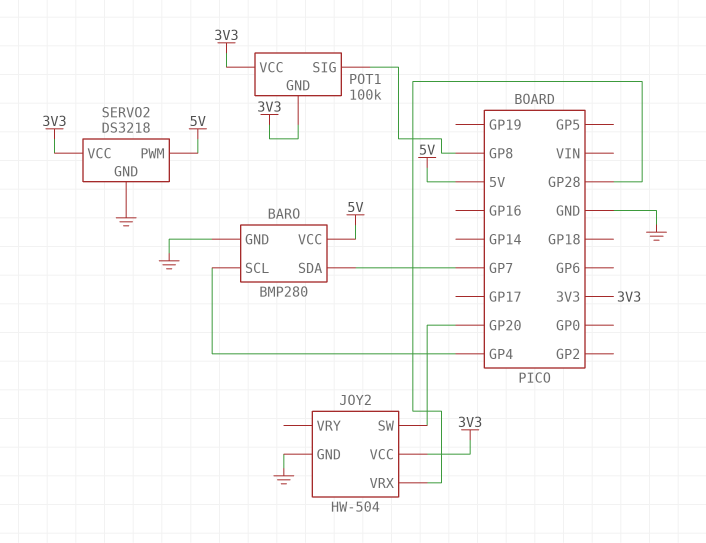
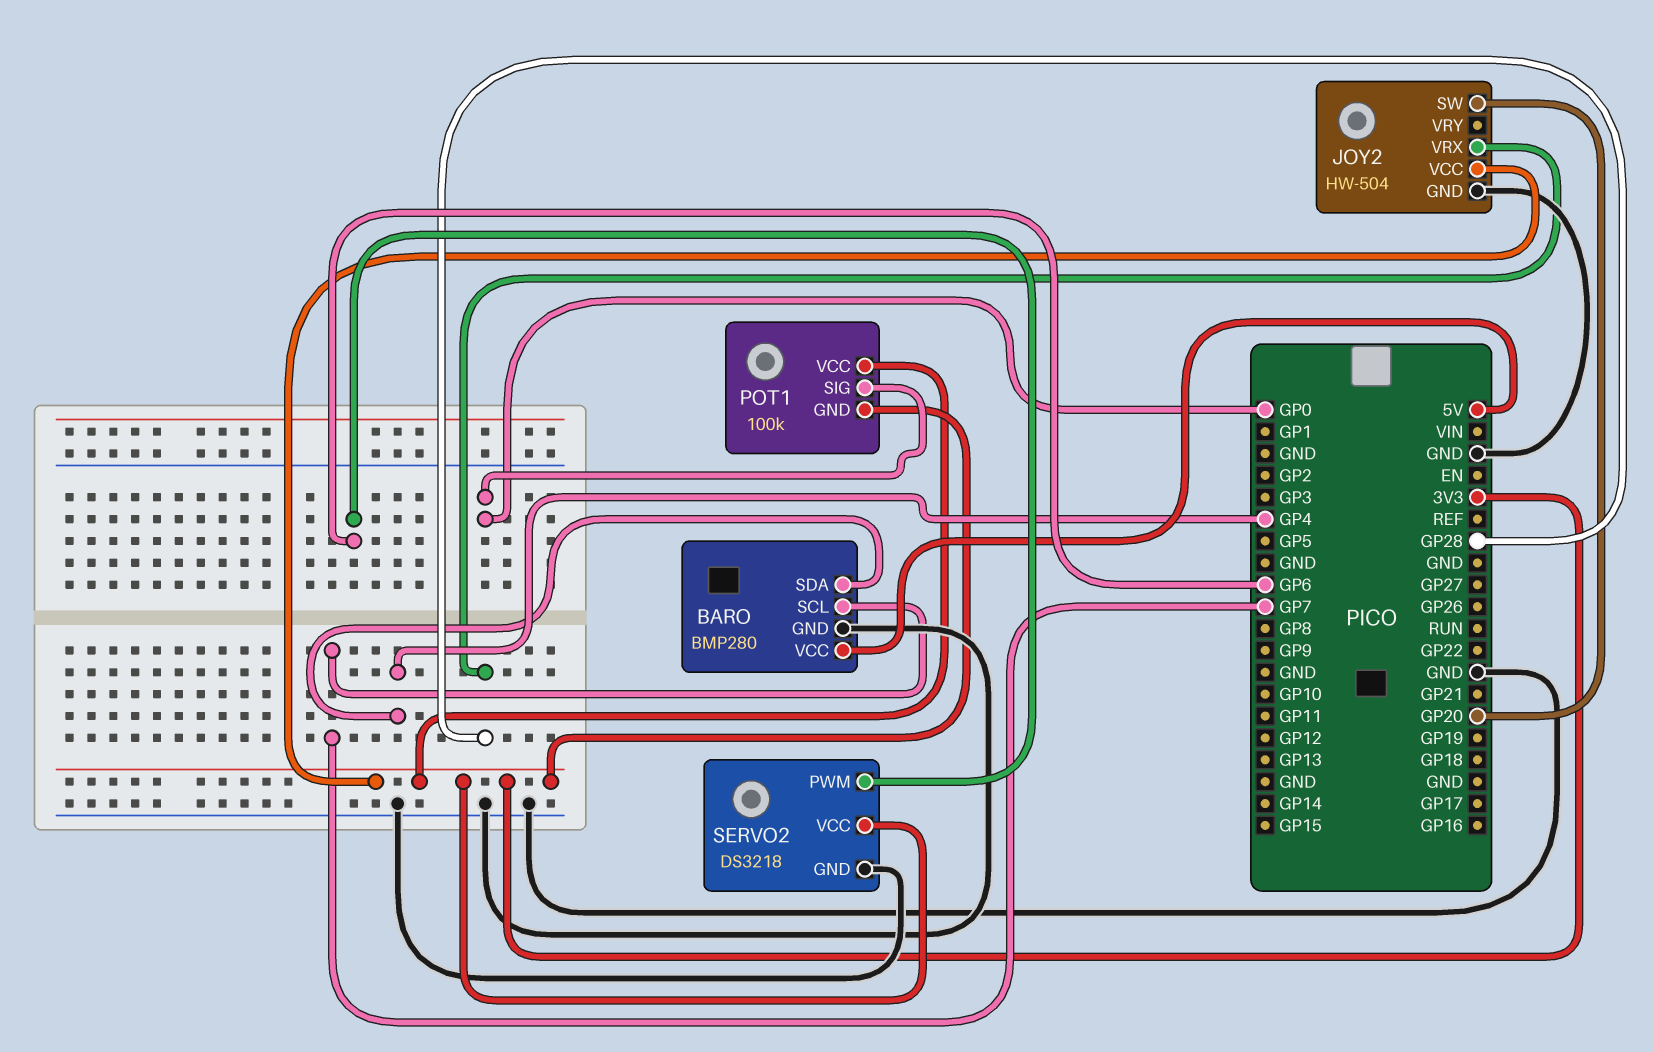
BARO pin SCL: GP4 -> GP7
BARO pin SDA: GP7 -> GP4
POT1 pin SIG: GP8 -> GP0
SERVO2 pin PWM: 5V -> GP6

